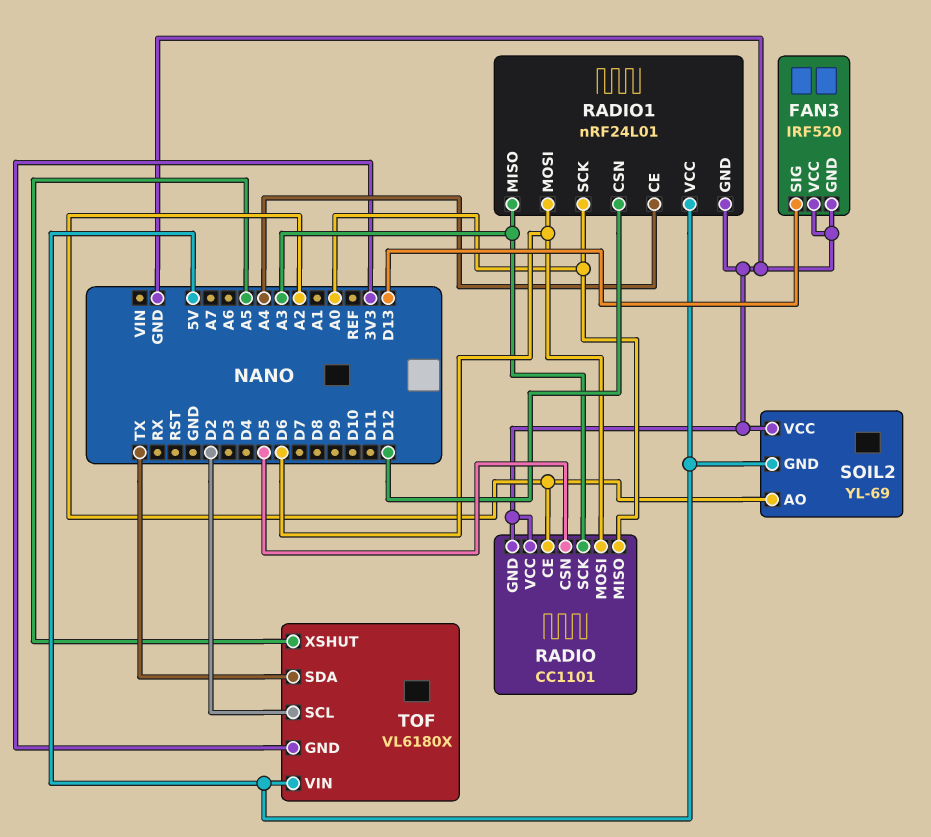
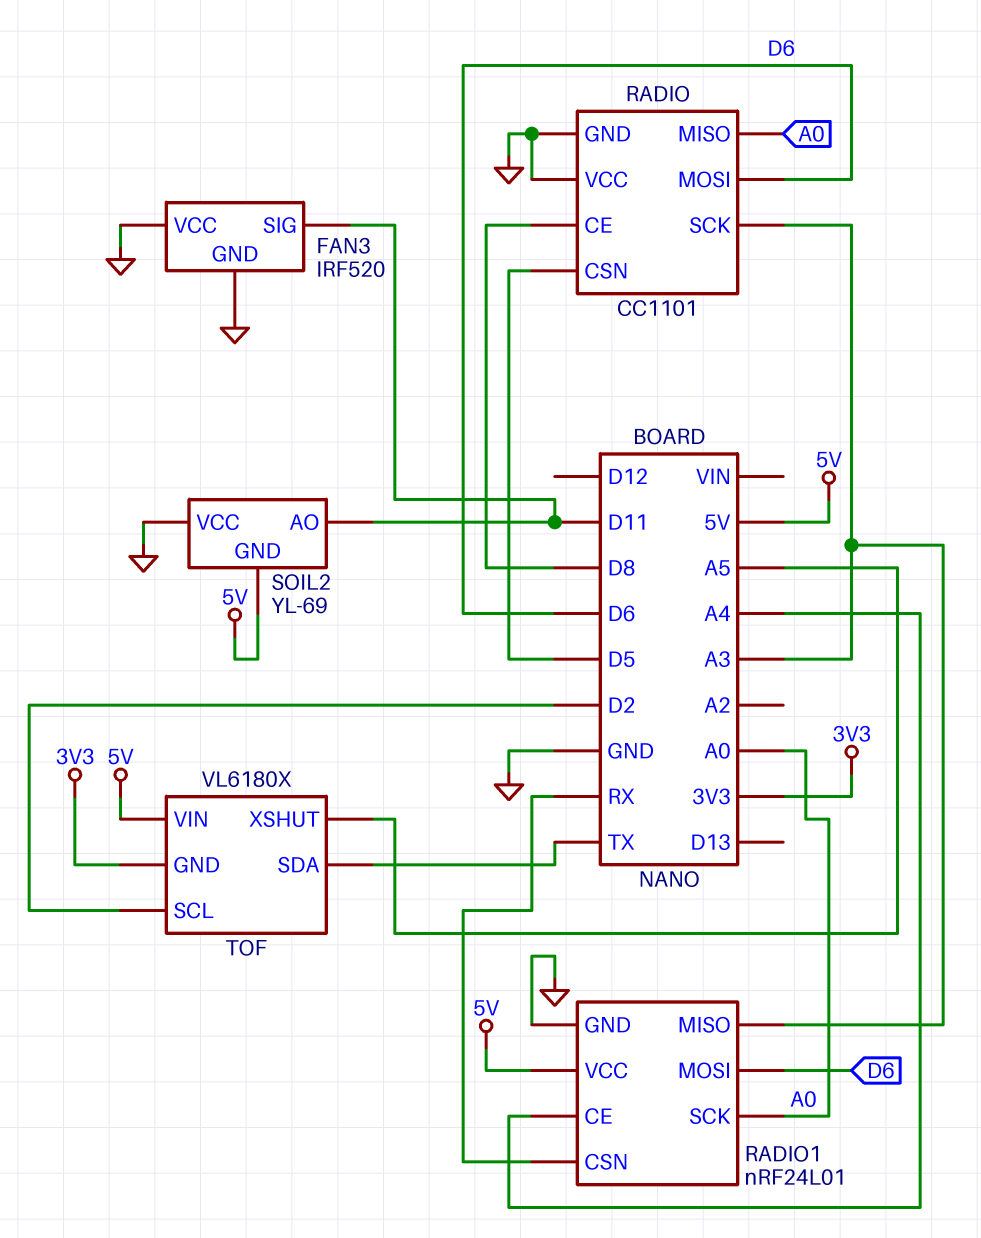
FAN3 pin SIG: D13 -> D11
RADIO pin CE: A2 -> D8
RADIO1 pin CSN: D12 -> RX
SOIL2 pin AO: A2 -> D11

